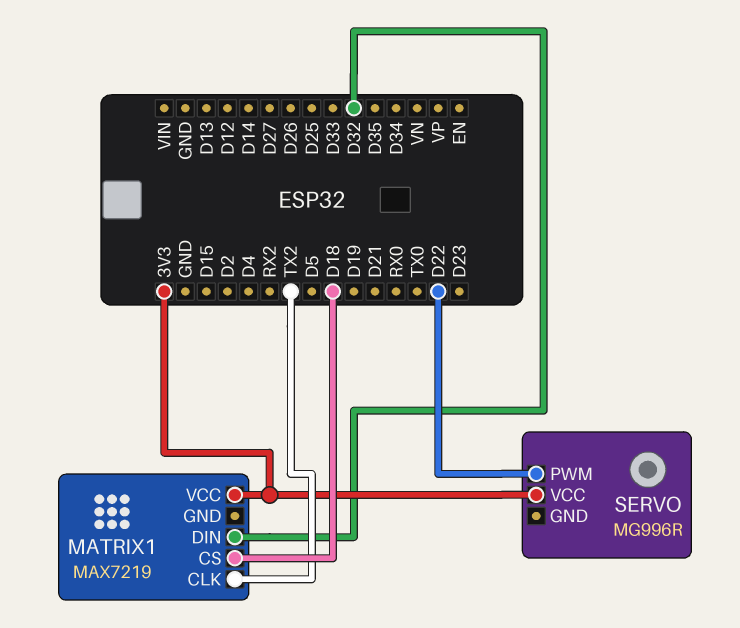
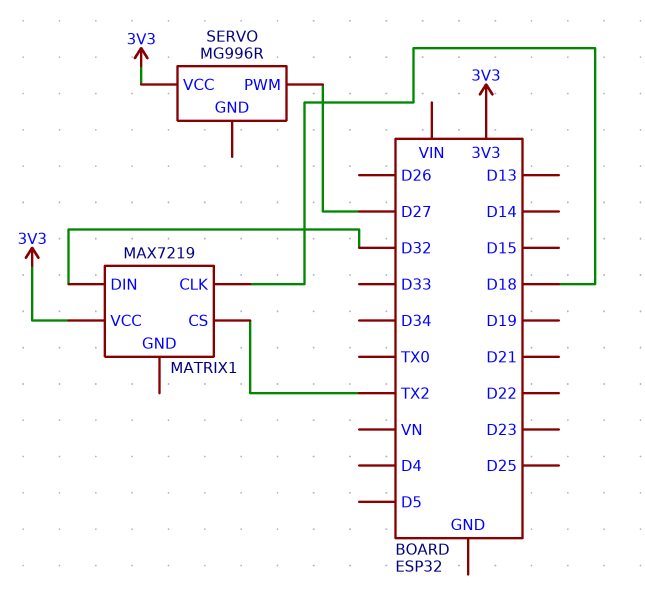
MATRIX1 pin CLK: TX2 -> D18
MATRIX1 pin CS: D18 -> TX2
SERVO pin PWM: D22 -> D27

